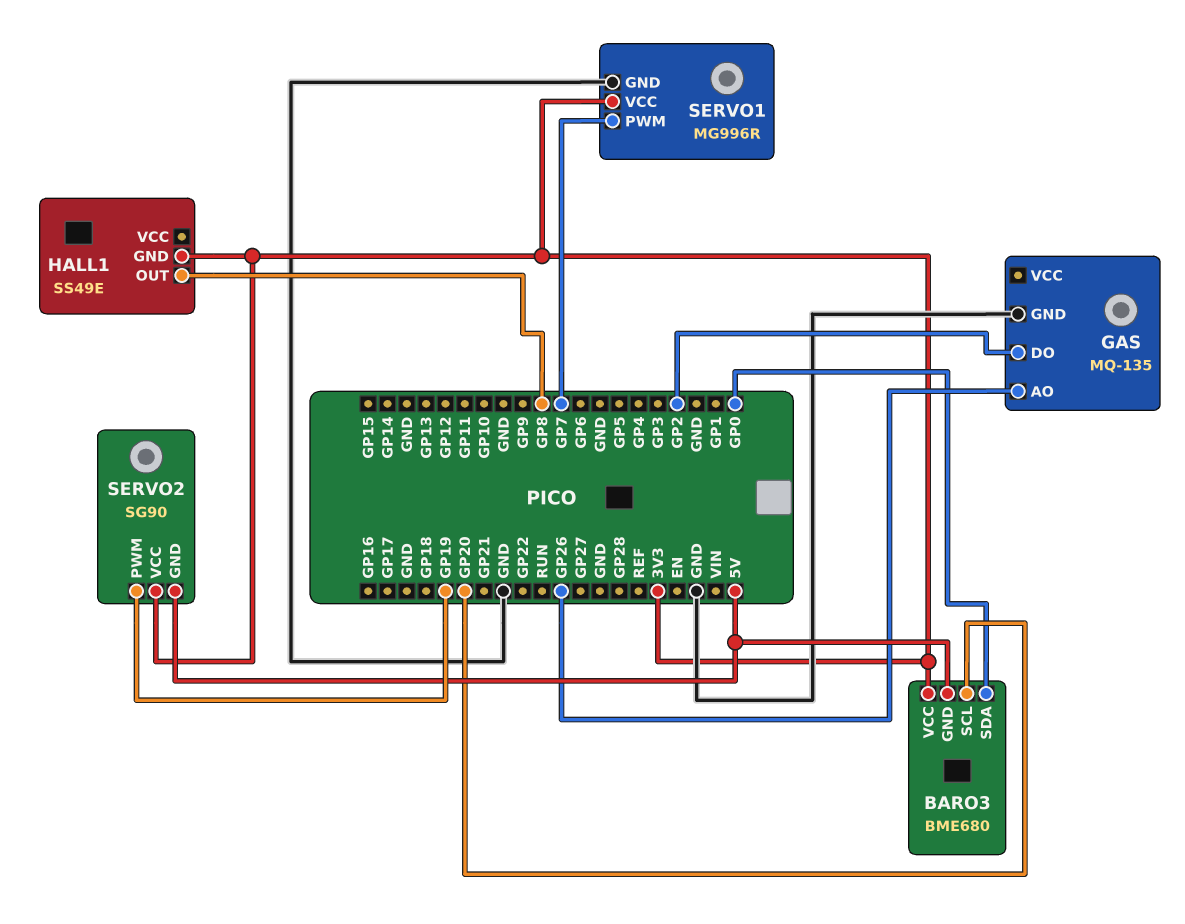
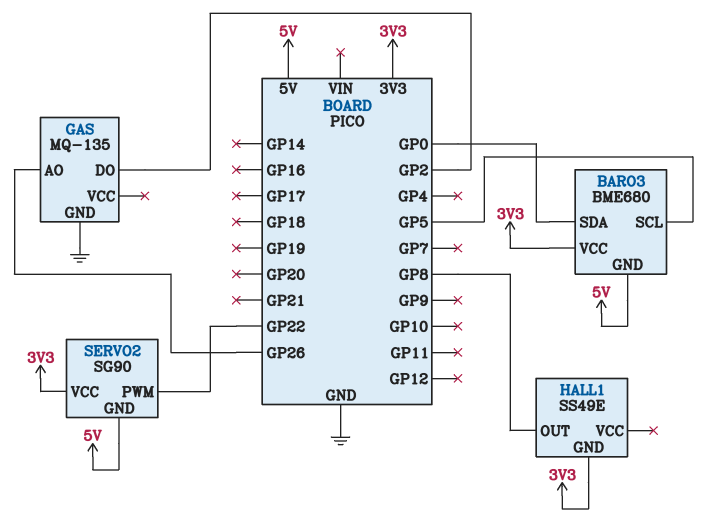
BARO3 pin SCL: GP20 -> GP5
SERVO1: MG996R -> none
SERVO1 pin GND: GND -> none
SERVO1 pin PWM: GP7 -> none
SERVO1 pin VCC: 3V3 -> none
SERVO2 pin PWM: GP19 -> GP22

